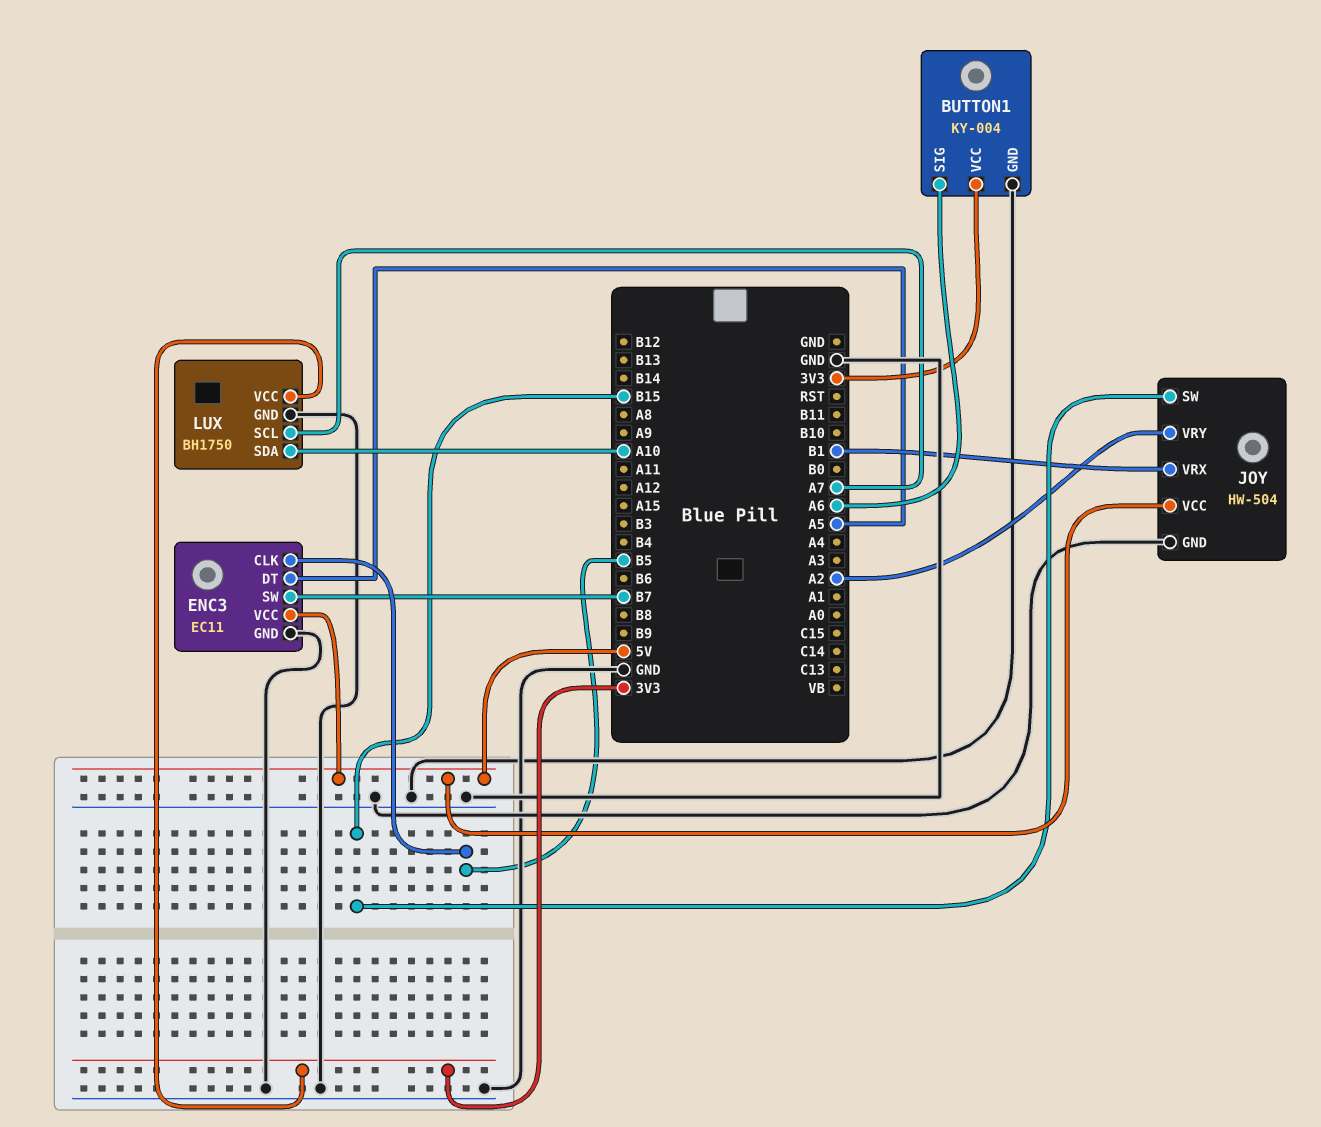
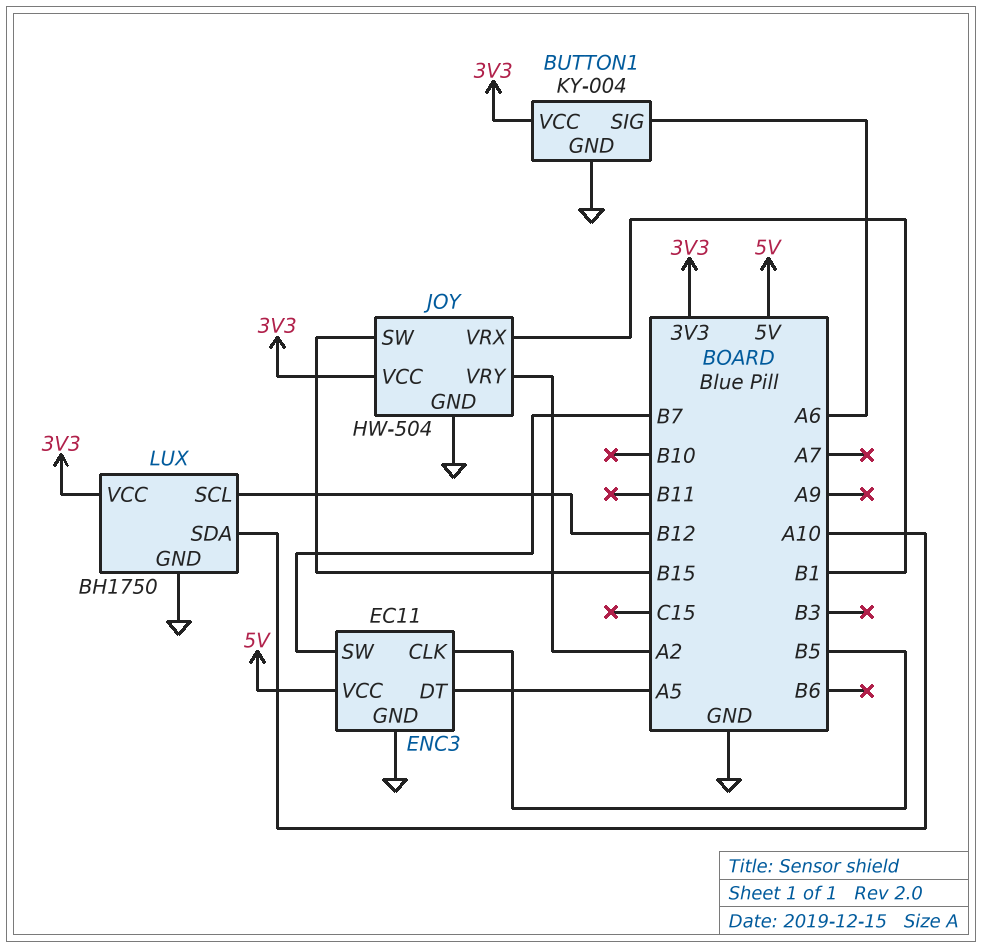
JOY pin VCC: 5V -> 3V3
LUX pin SCL: A7 -> B12

